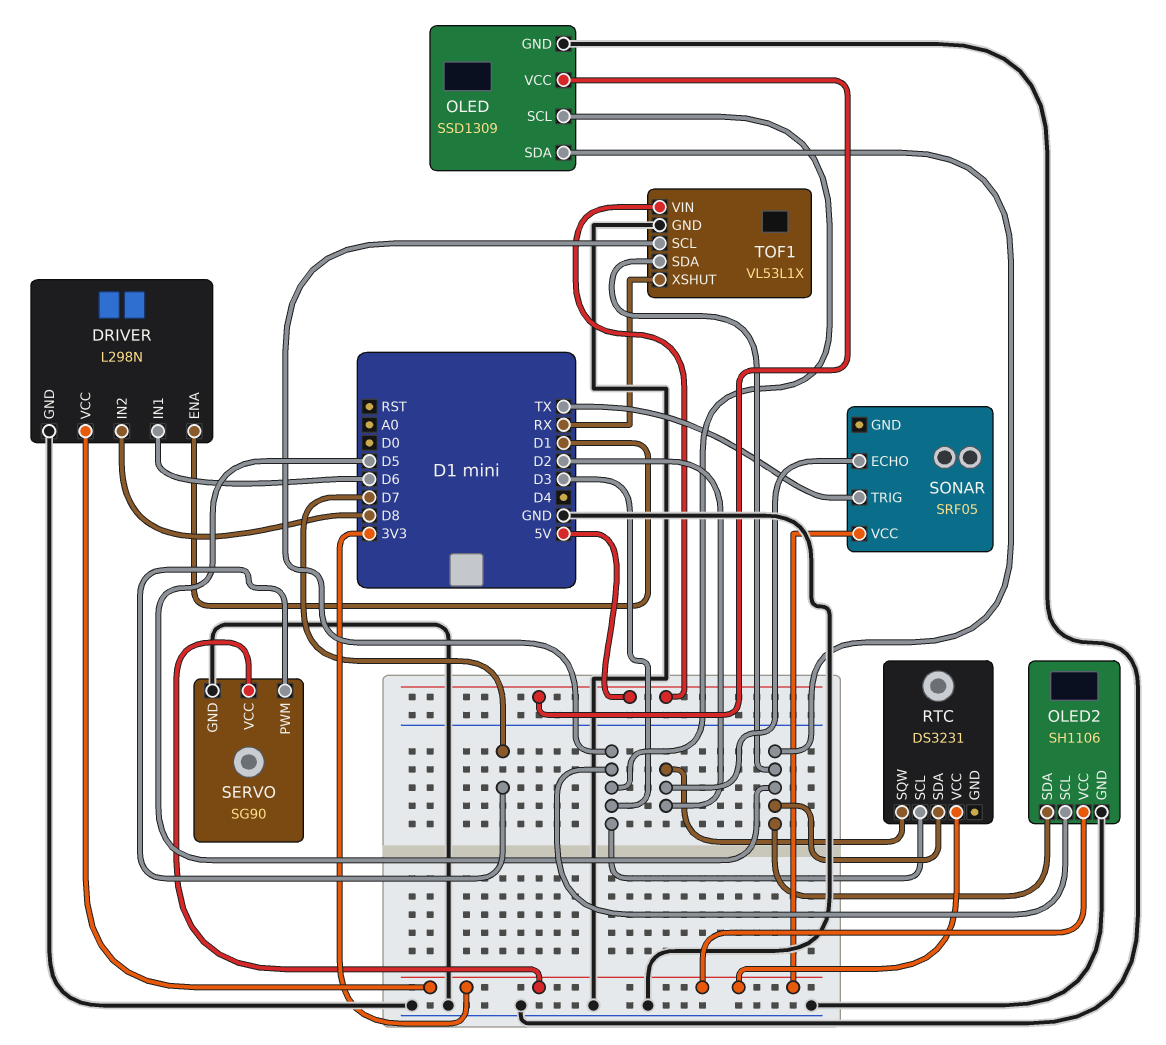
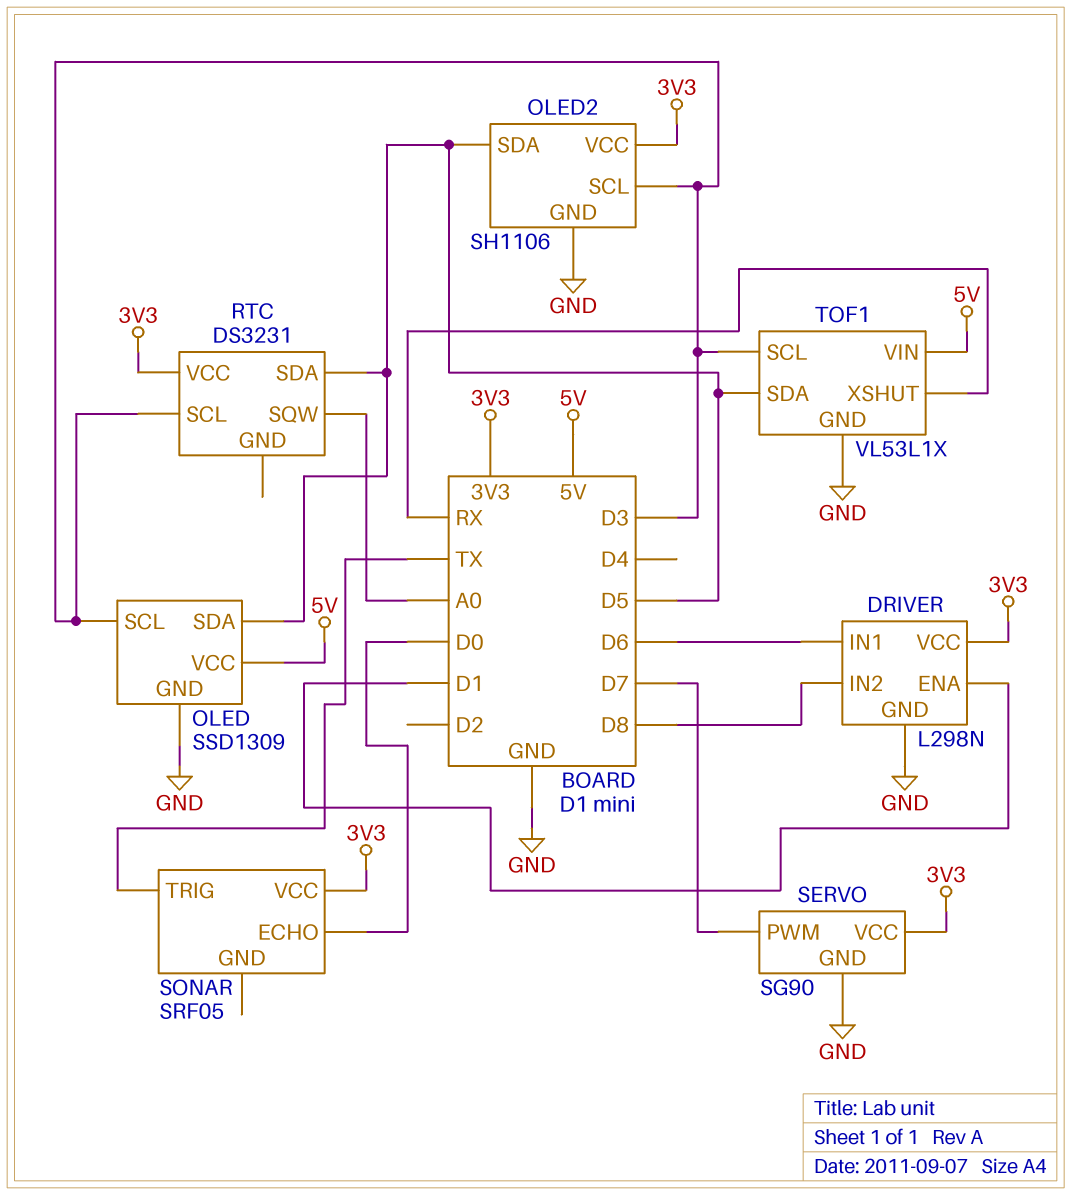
RTC pin SQW: D2 -> A0
SONAR pin ECHO: D2 -> D0

